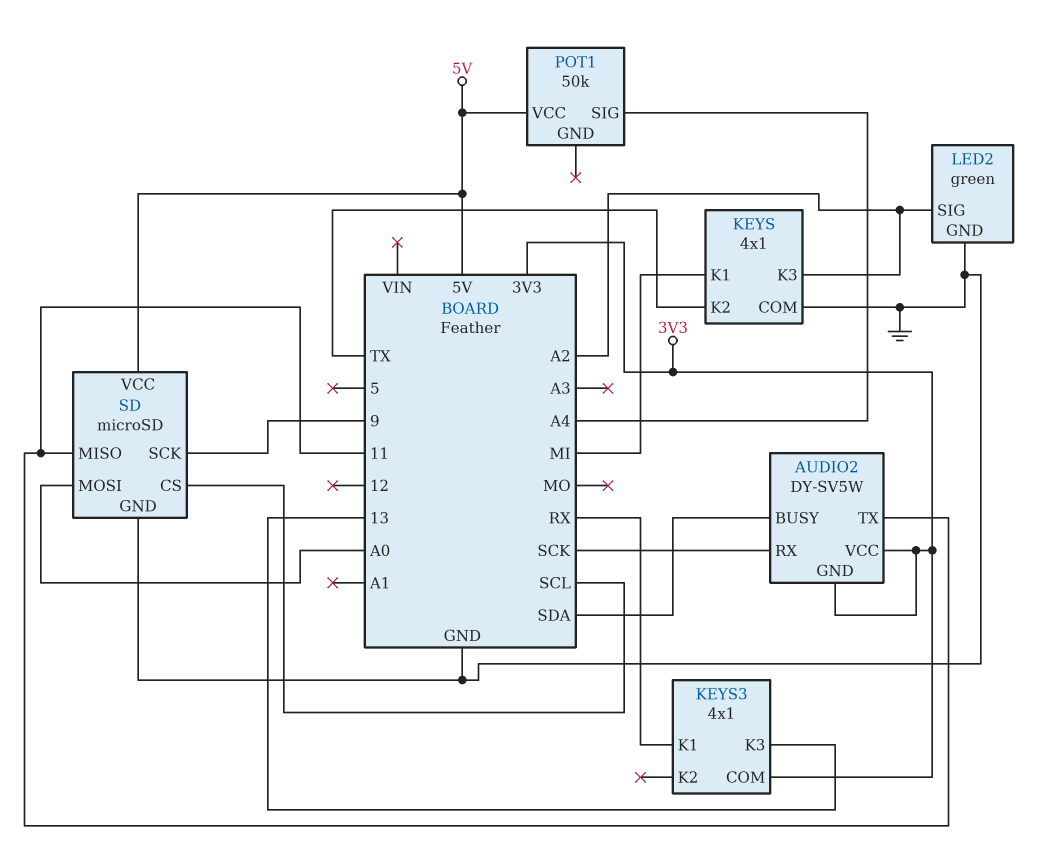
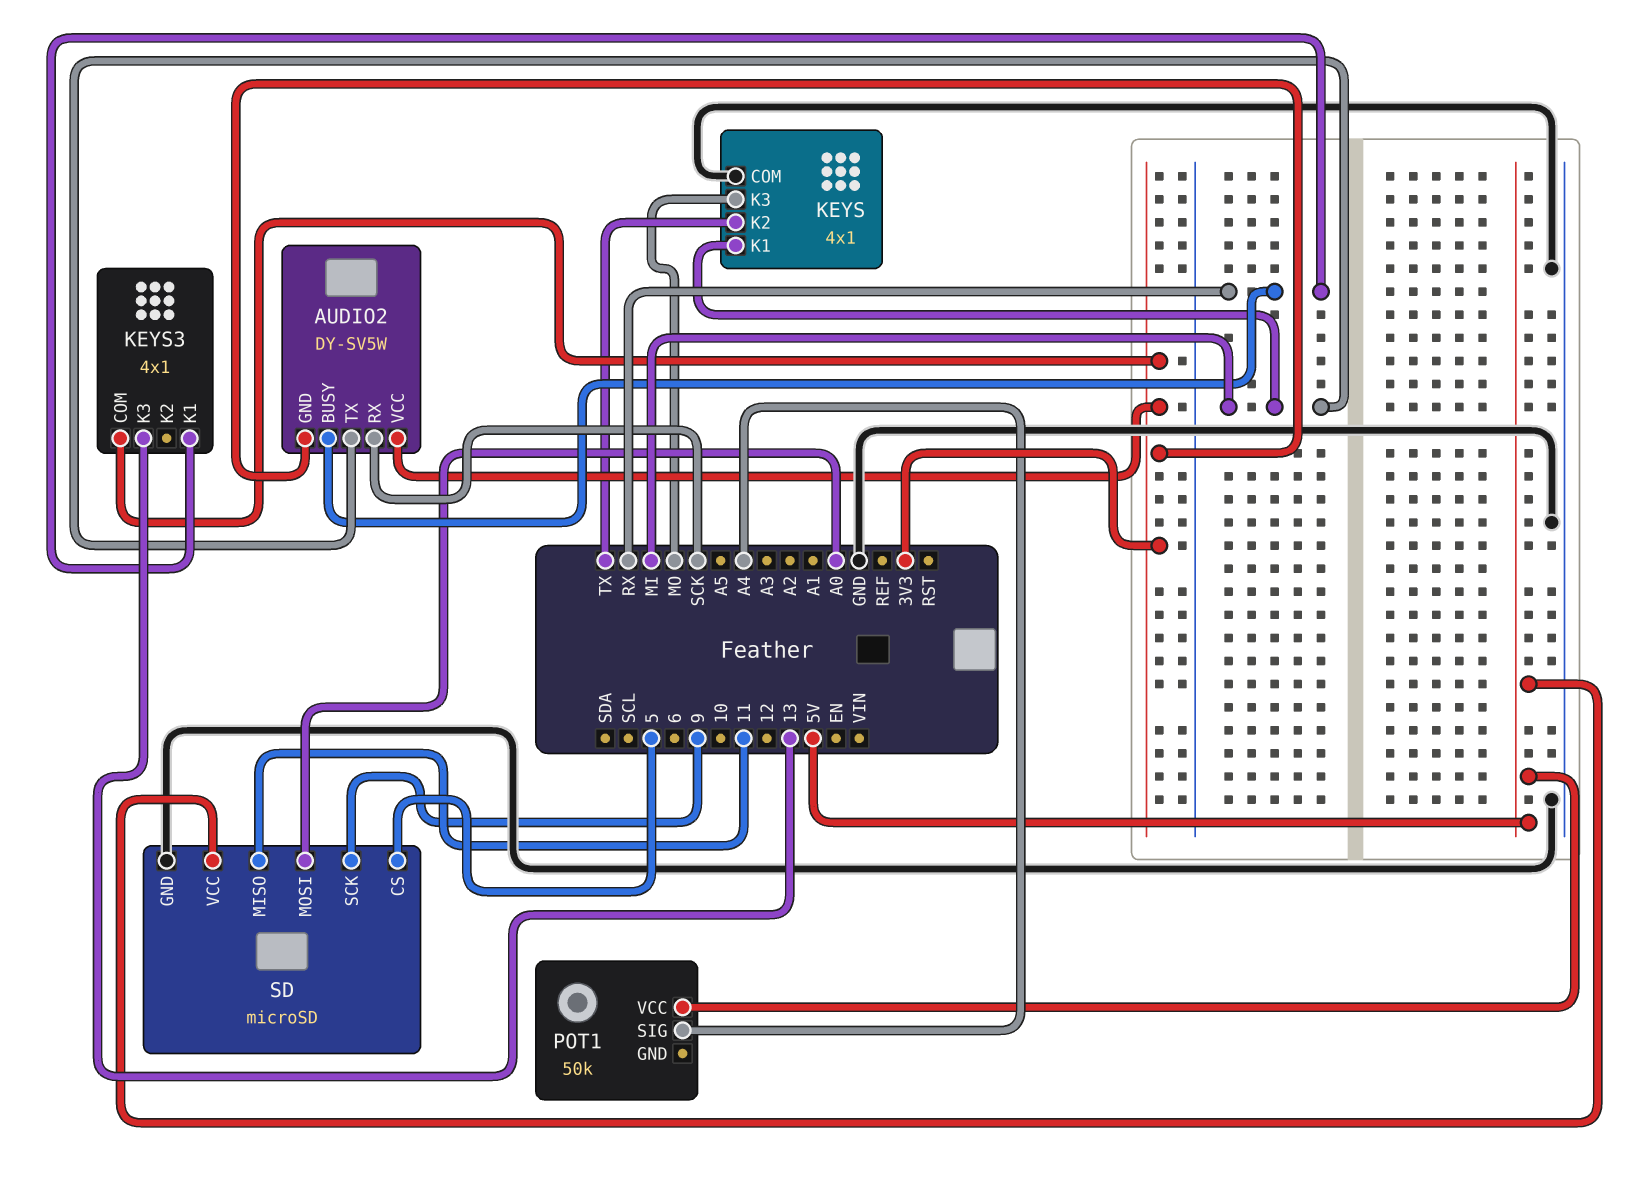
AUDIO2 pin BUSY: SDA -> RX
AUDIO2 pin TX: 11 -> MI
KEYS pin K3: A2 -> MO
LED2: green -> none
LED2 pin GND: GND -> none
LED2 pin SIG: A2 -> none
SD pin CS: SCL -> 5

